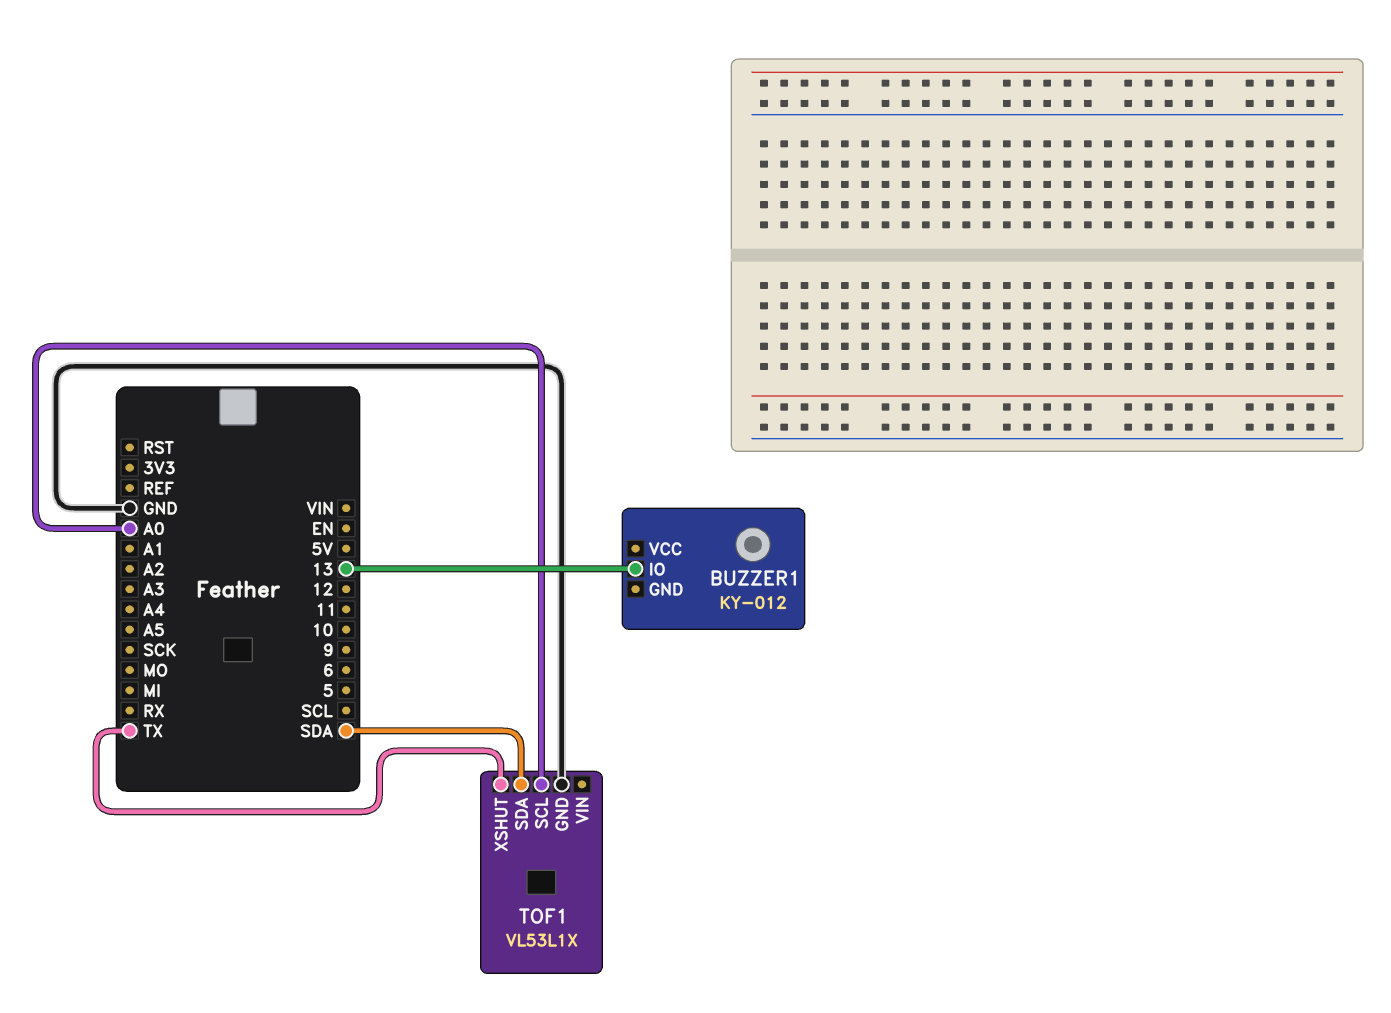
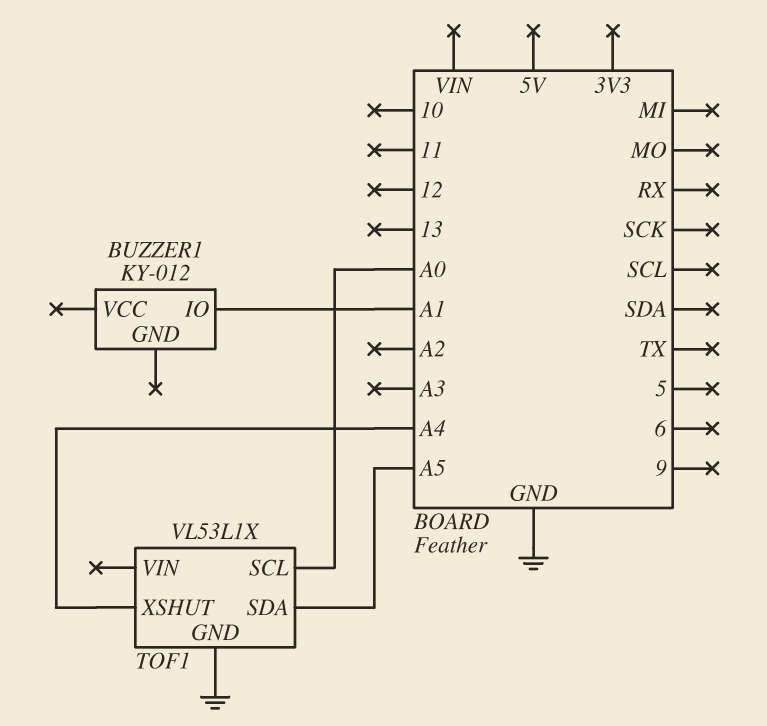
BUZZER1 pin IO: 13 -> A1
TOF1 pin SDA: SDA -> A5
TOF1 pin XSHUT: TX -> A4

